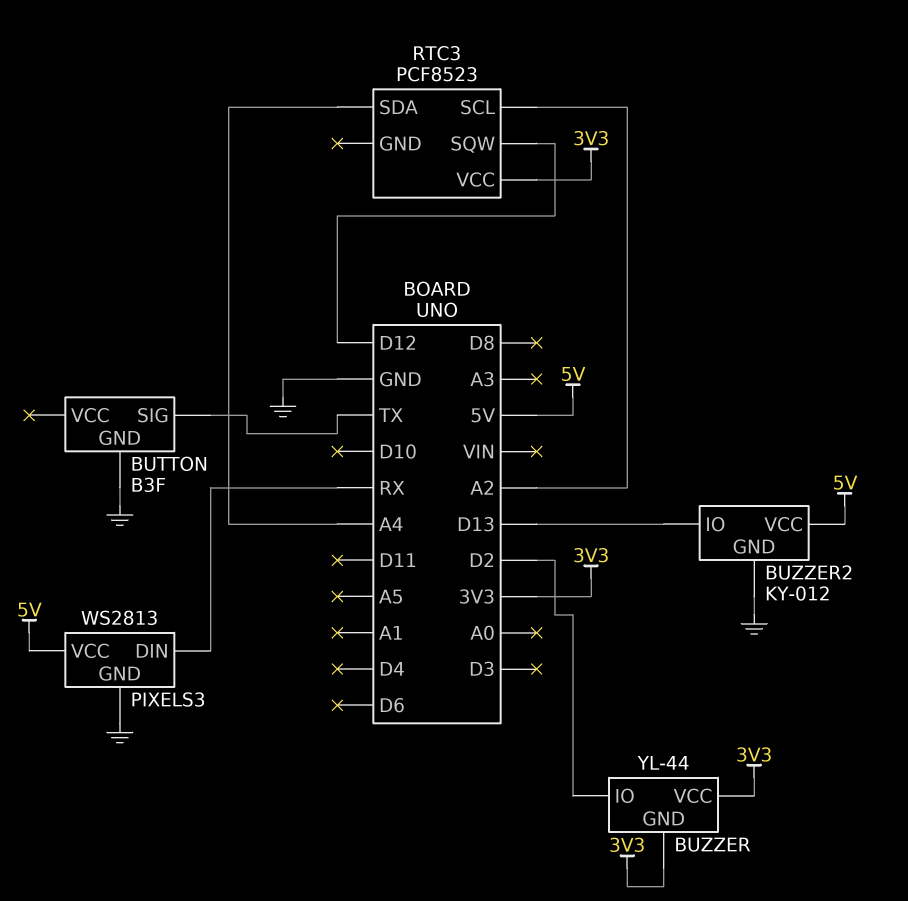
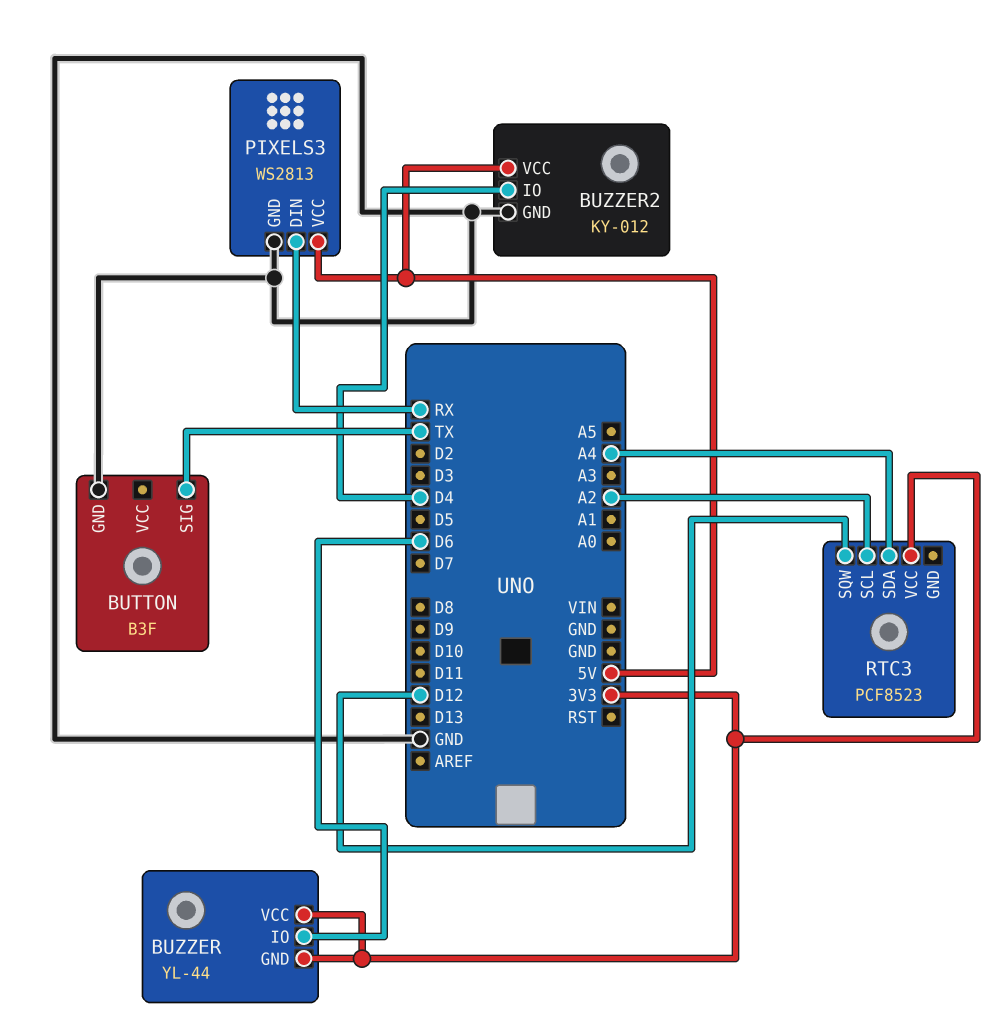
BUZZER pin IO: D2 -> D6
BUZZER2 pin IO: D13 -> D4

